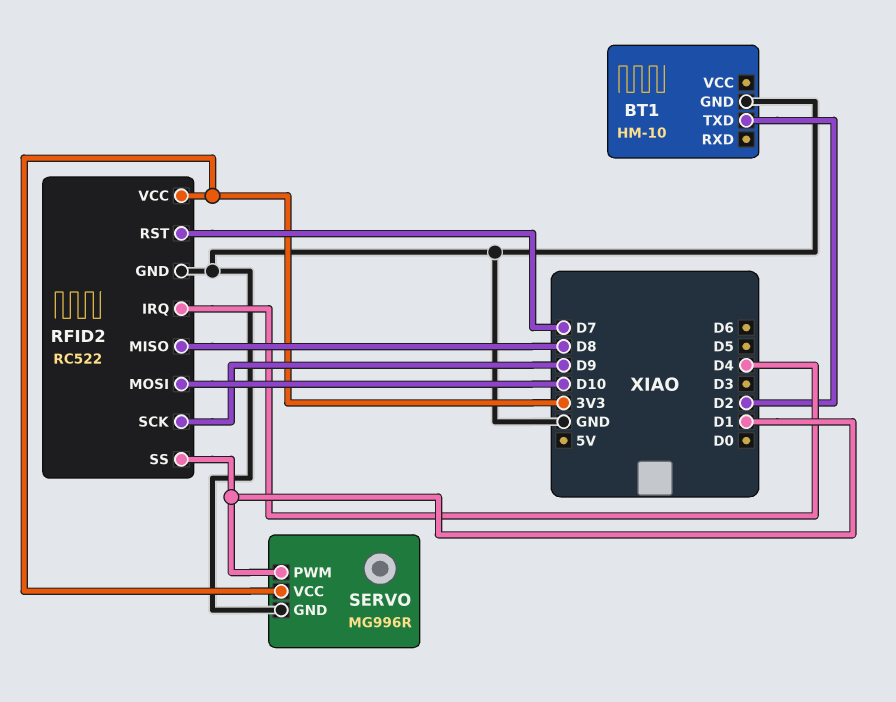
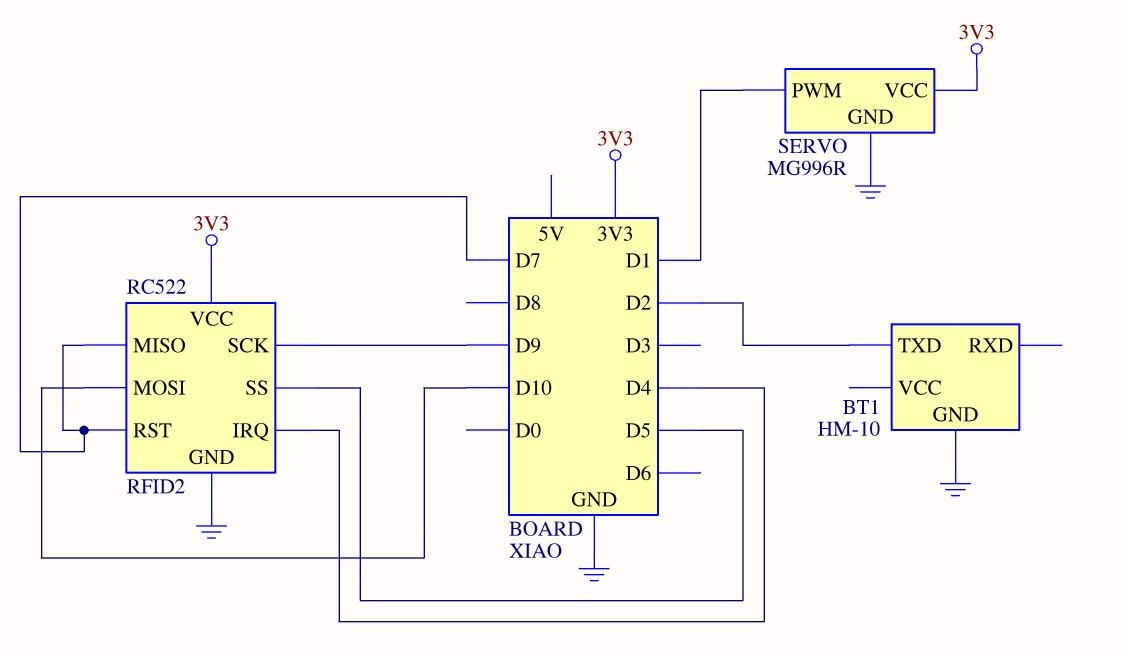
RFID2 pin MISO: D8 -> D7
RFID2 pin SS: D1 -> D5

